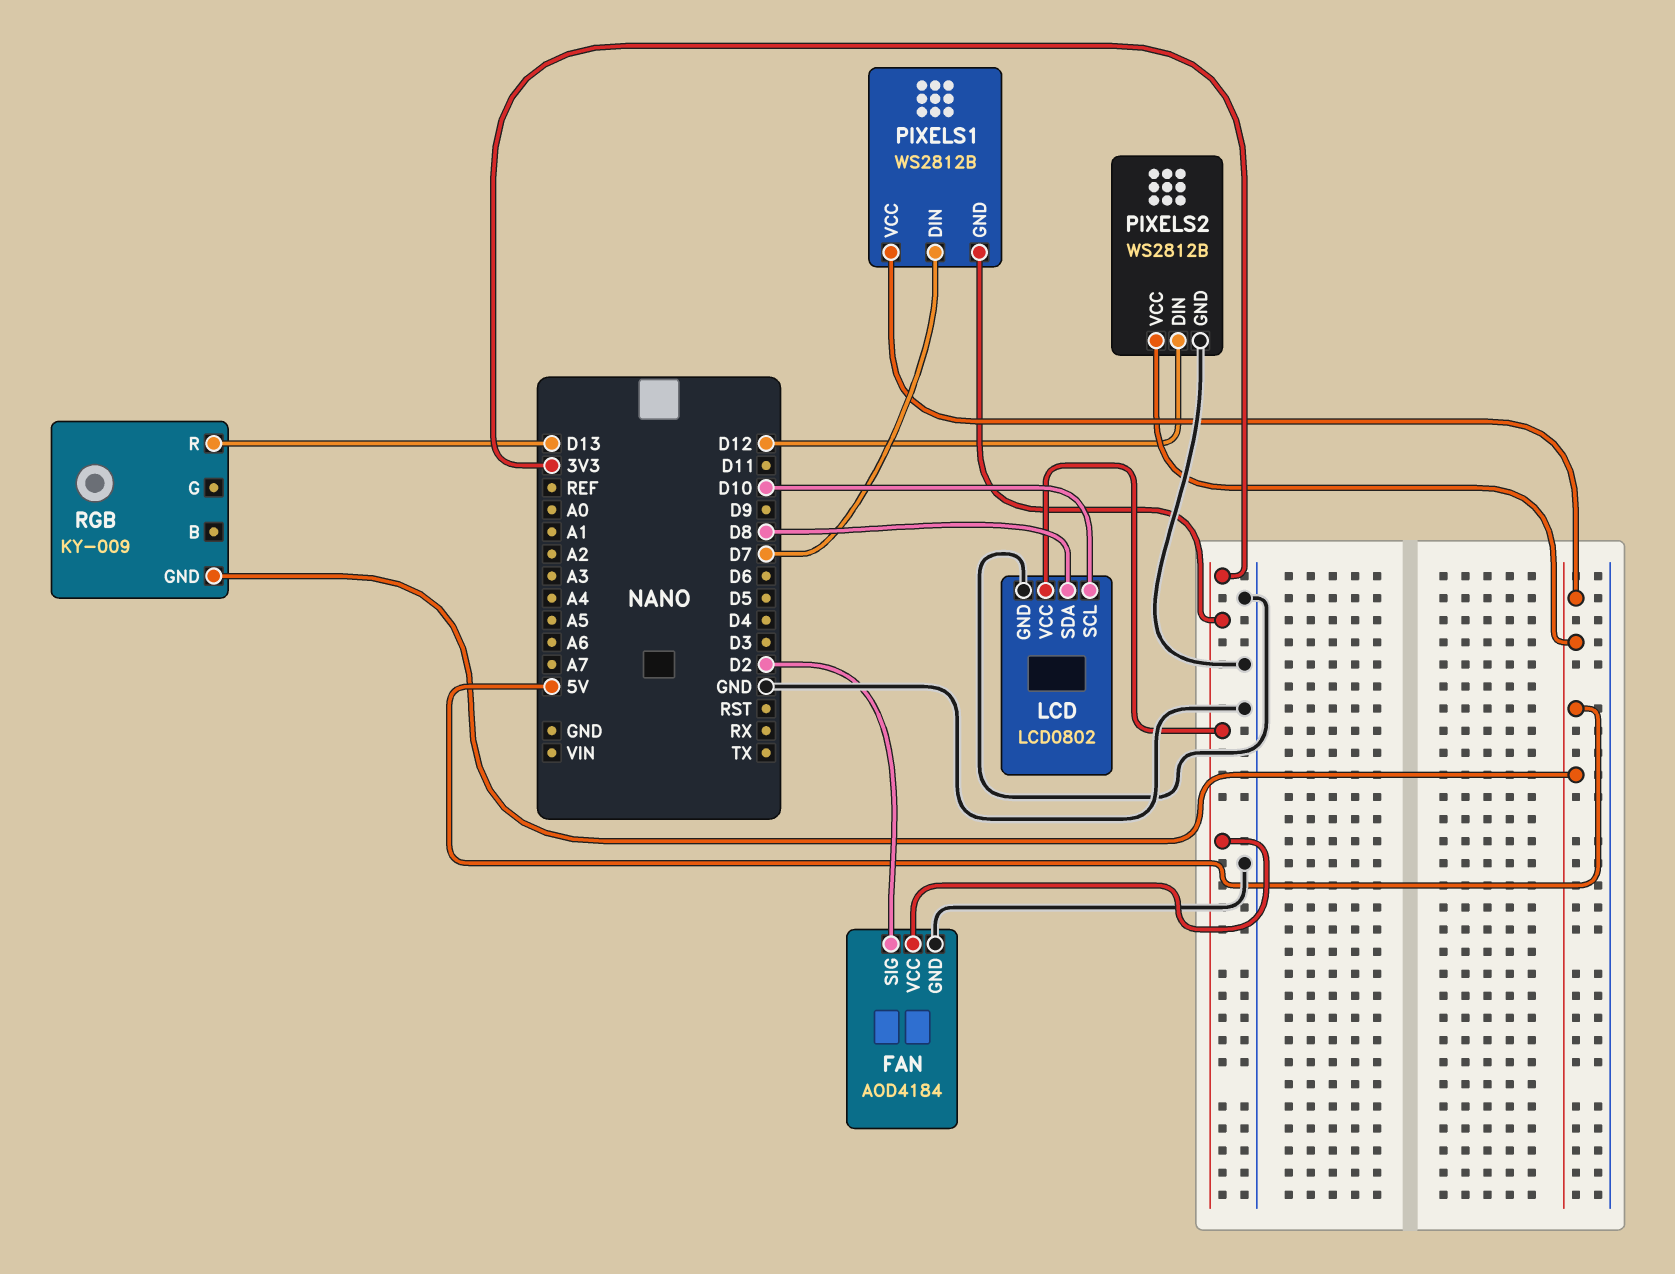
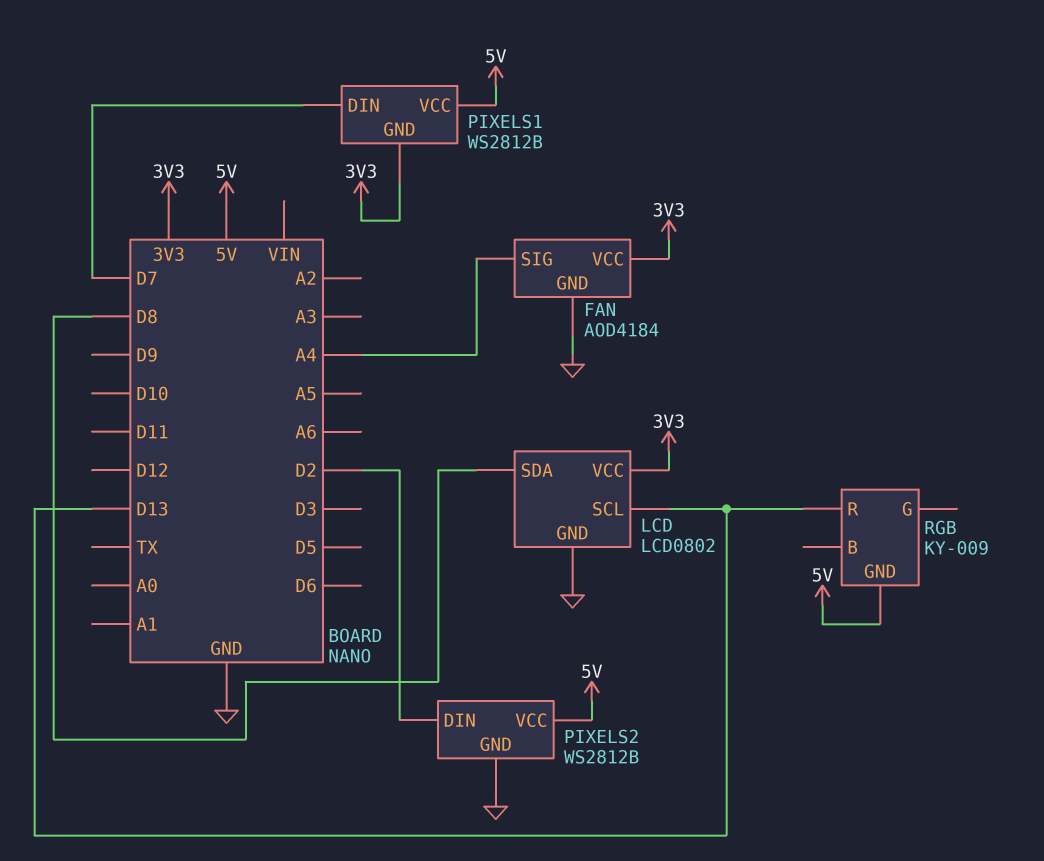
FAN pin SIG: D2 -> A4
LCD pin SCL: D10 -> D13
PIXELS2 pin DIN: D12 -> D2

